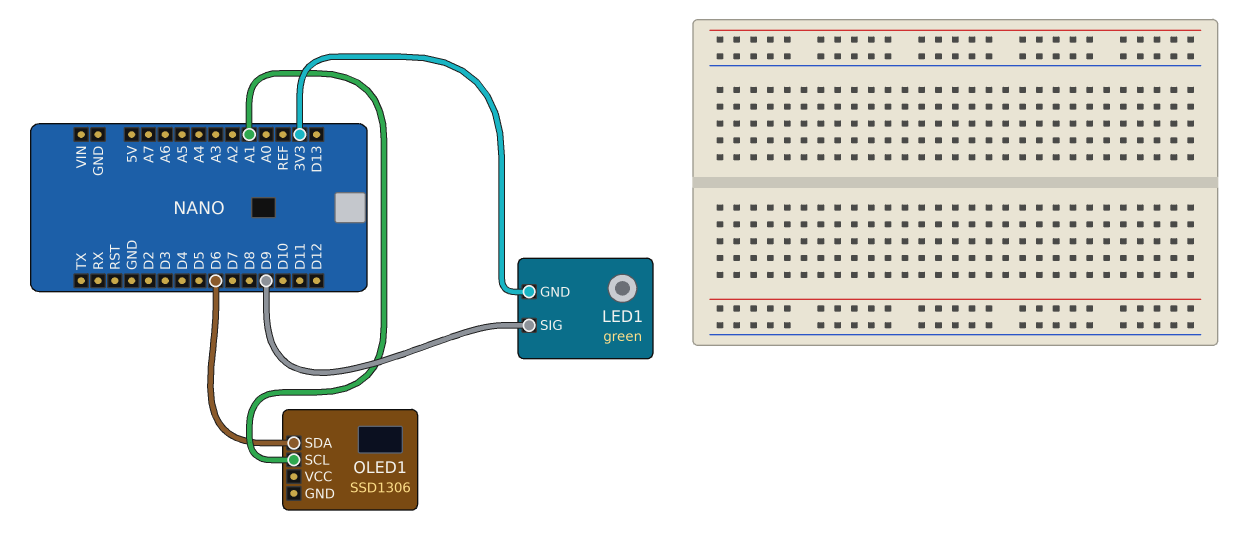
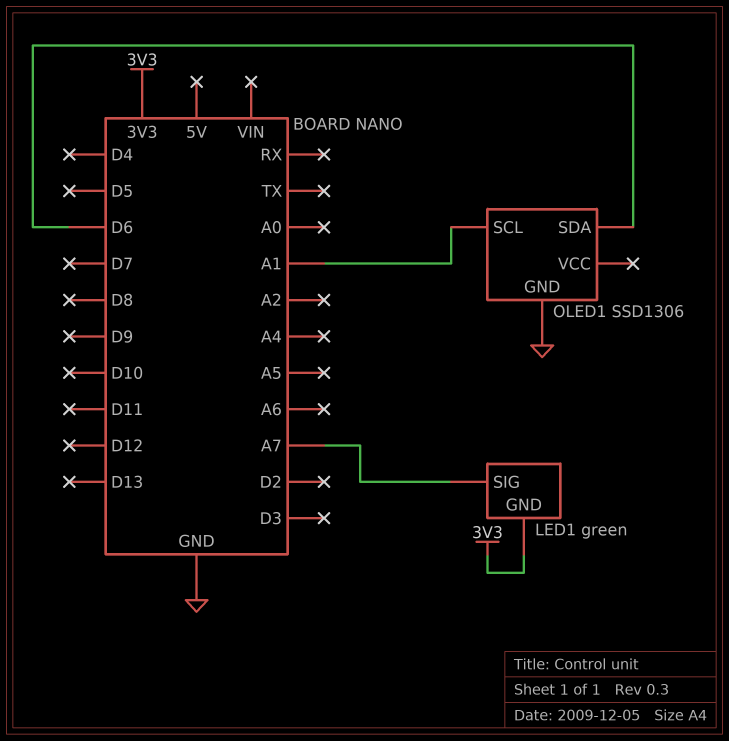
LED1 pin SIG: D9 -> A7
OLED1 pin GND: none -> GND

